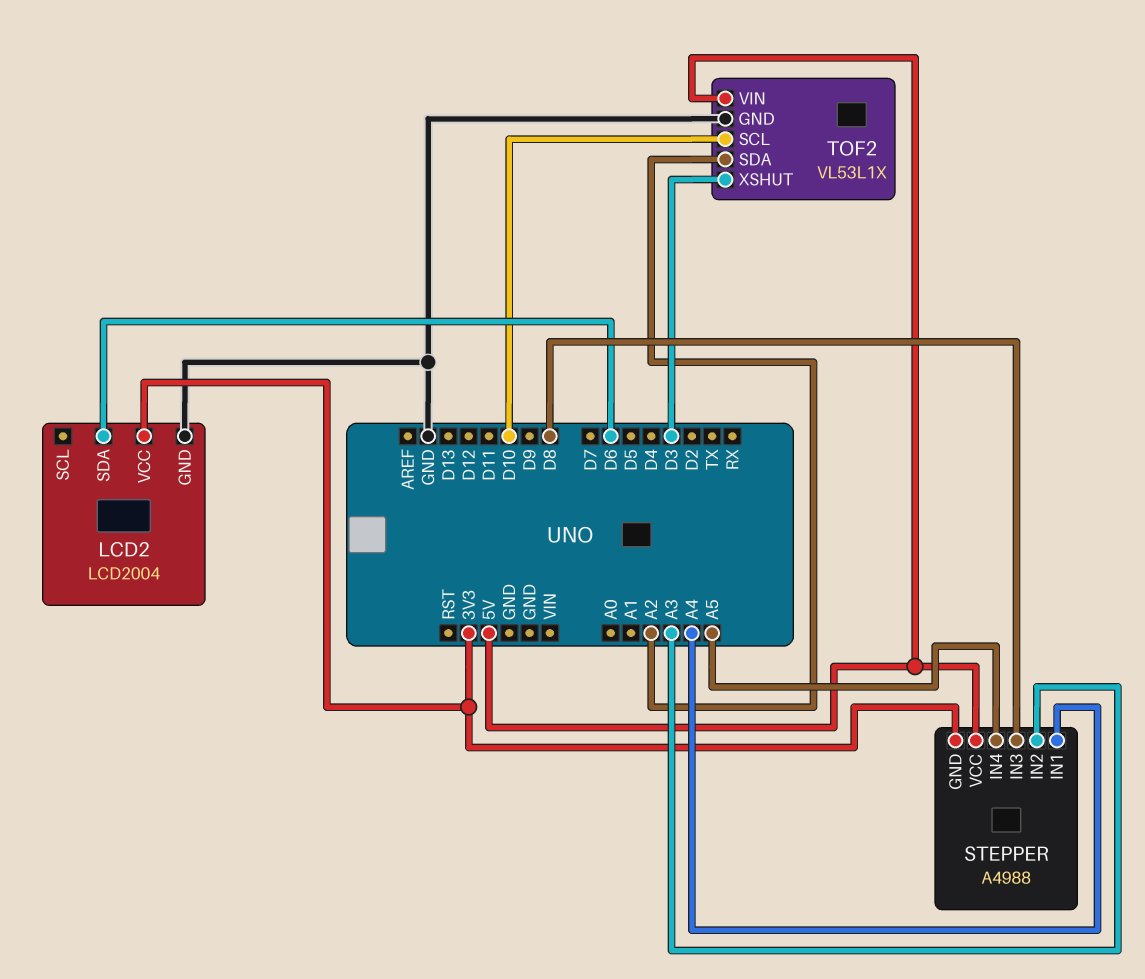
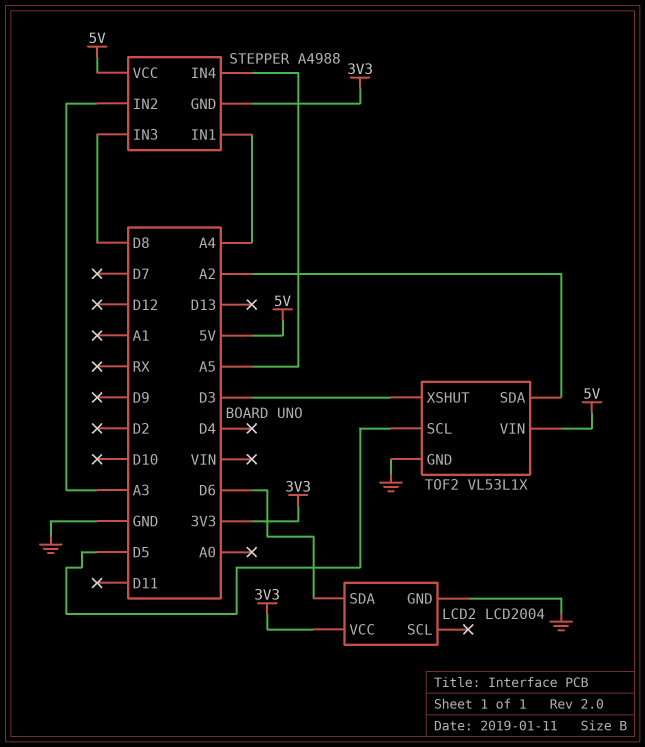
TOF2 pin SCL: D10 -> D5

